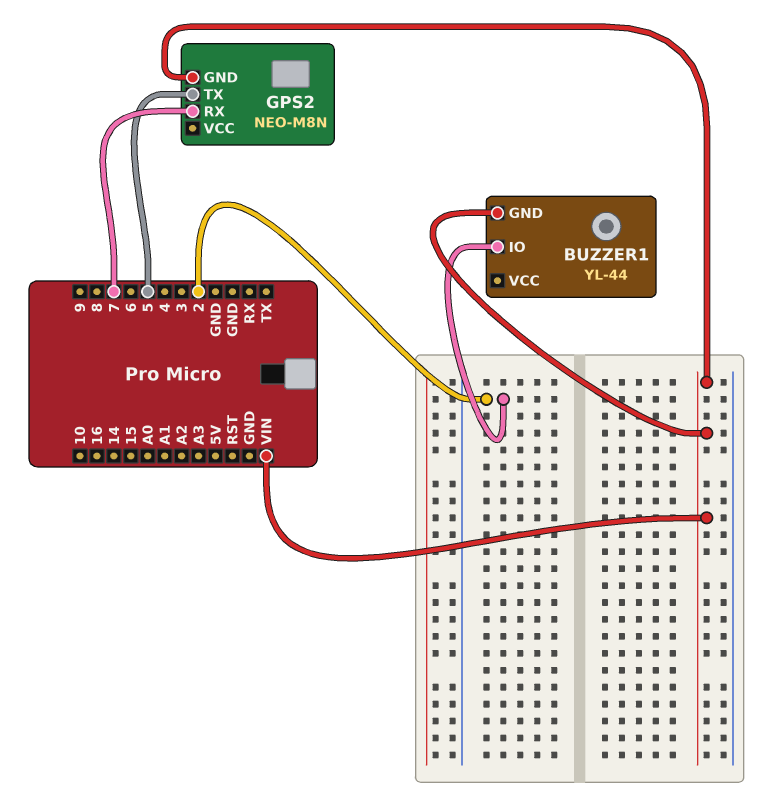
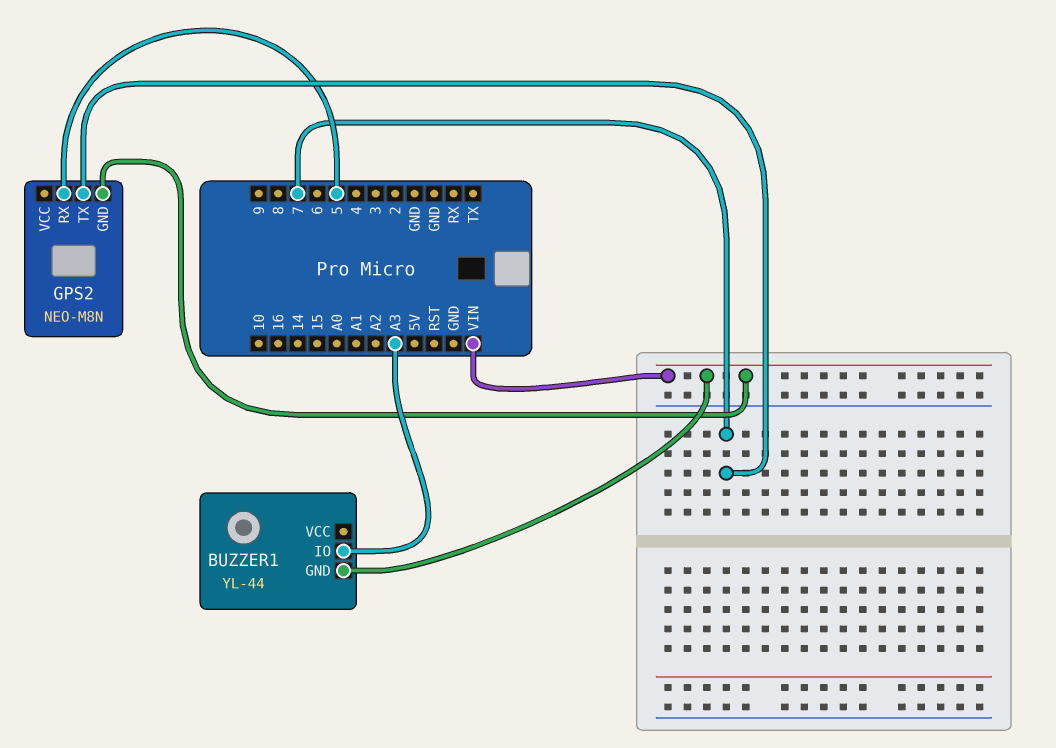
BUZZER1 pin IO: 2 -> A3
GPS2 pin RX: 7 -> 5
GPS2 pin TX: 5 -> 7

